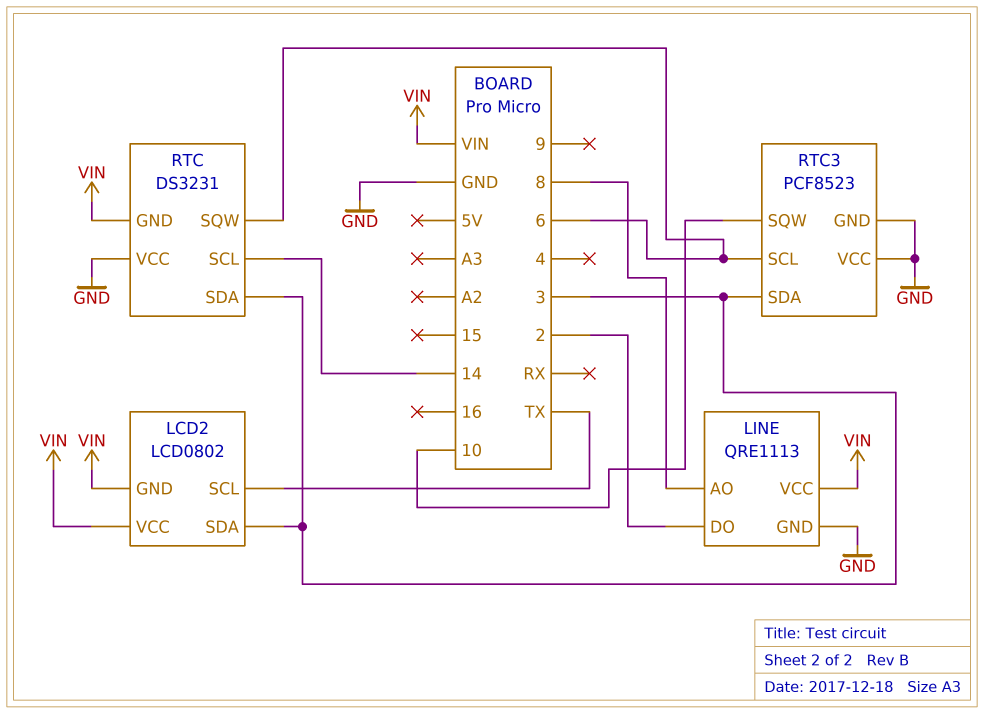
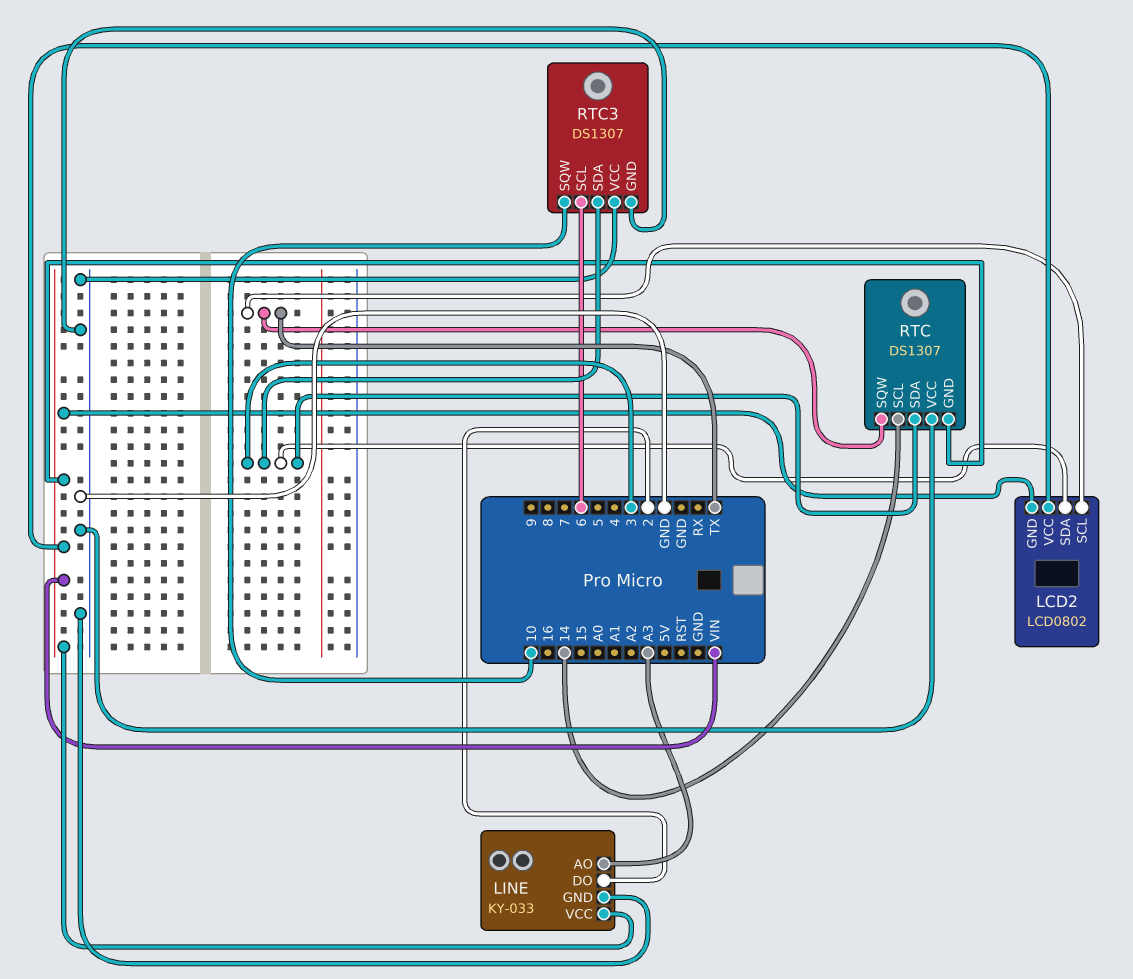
LINE: QRE1113 -> KY-033
LINE pin AO: 8 -> A3
RTC: DS3231 -> DS1307
RTC pin SQW: 6 -> TX
RTC3: PCF8523 -> DS1307

